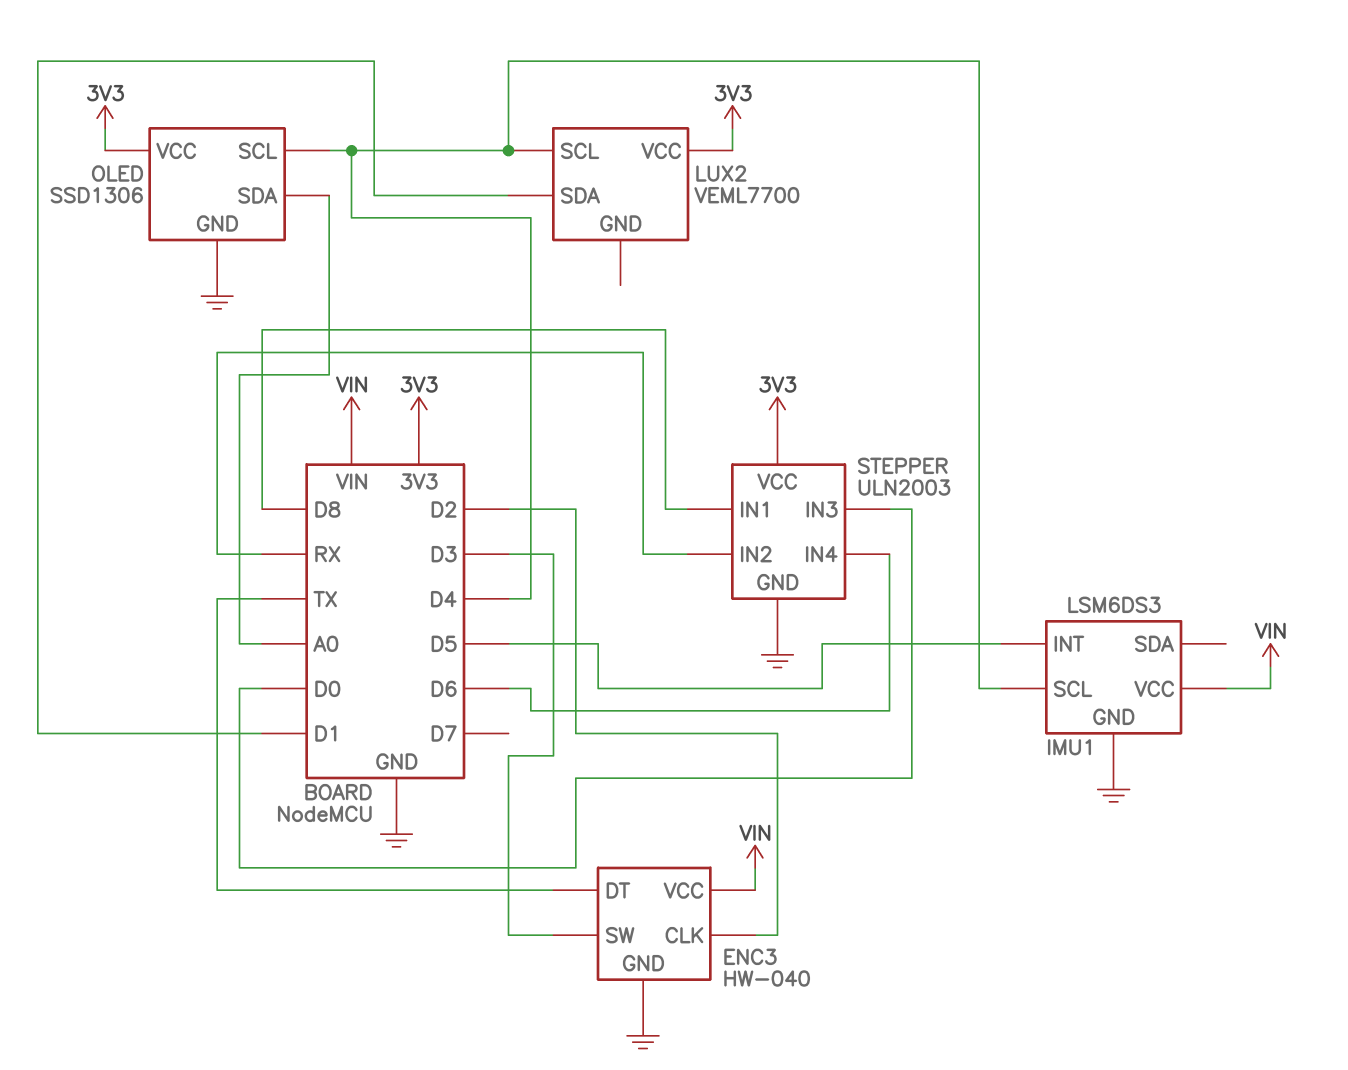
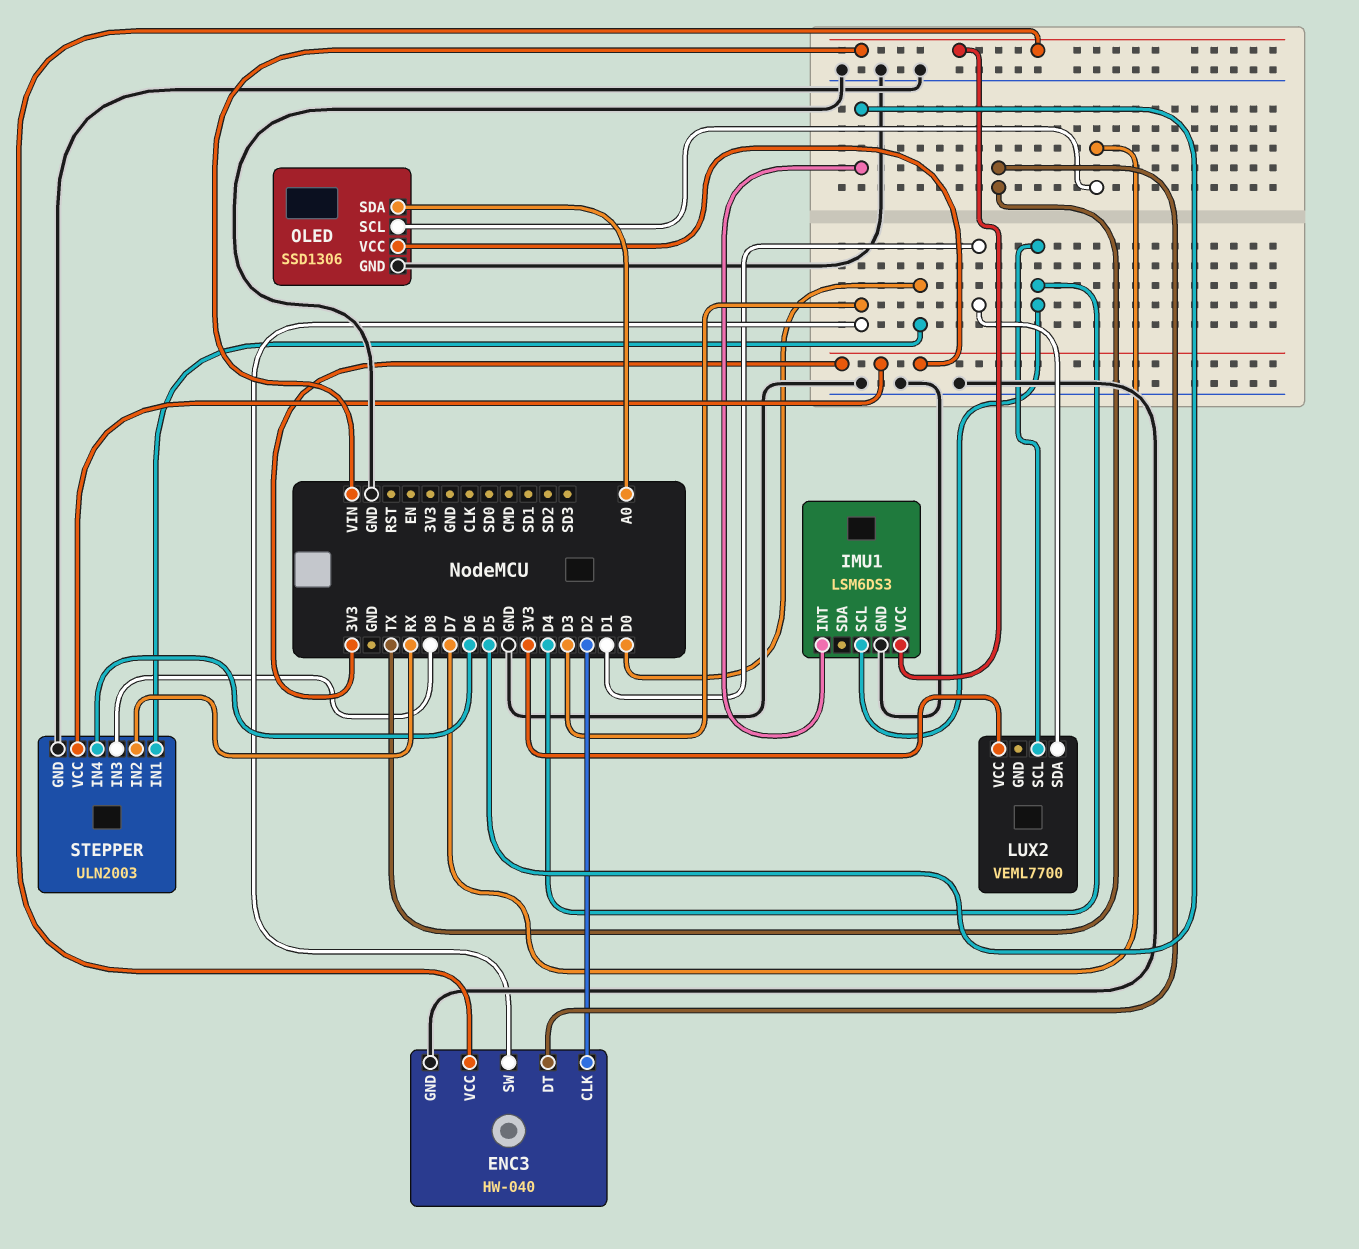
OLED pin SCL: D4 -> D7
STEPPER pin IN1: D8 -> D0
STEPPER pin IN3: D0 -> D8

